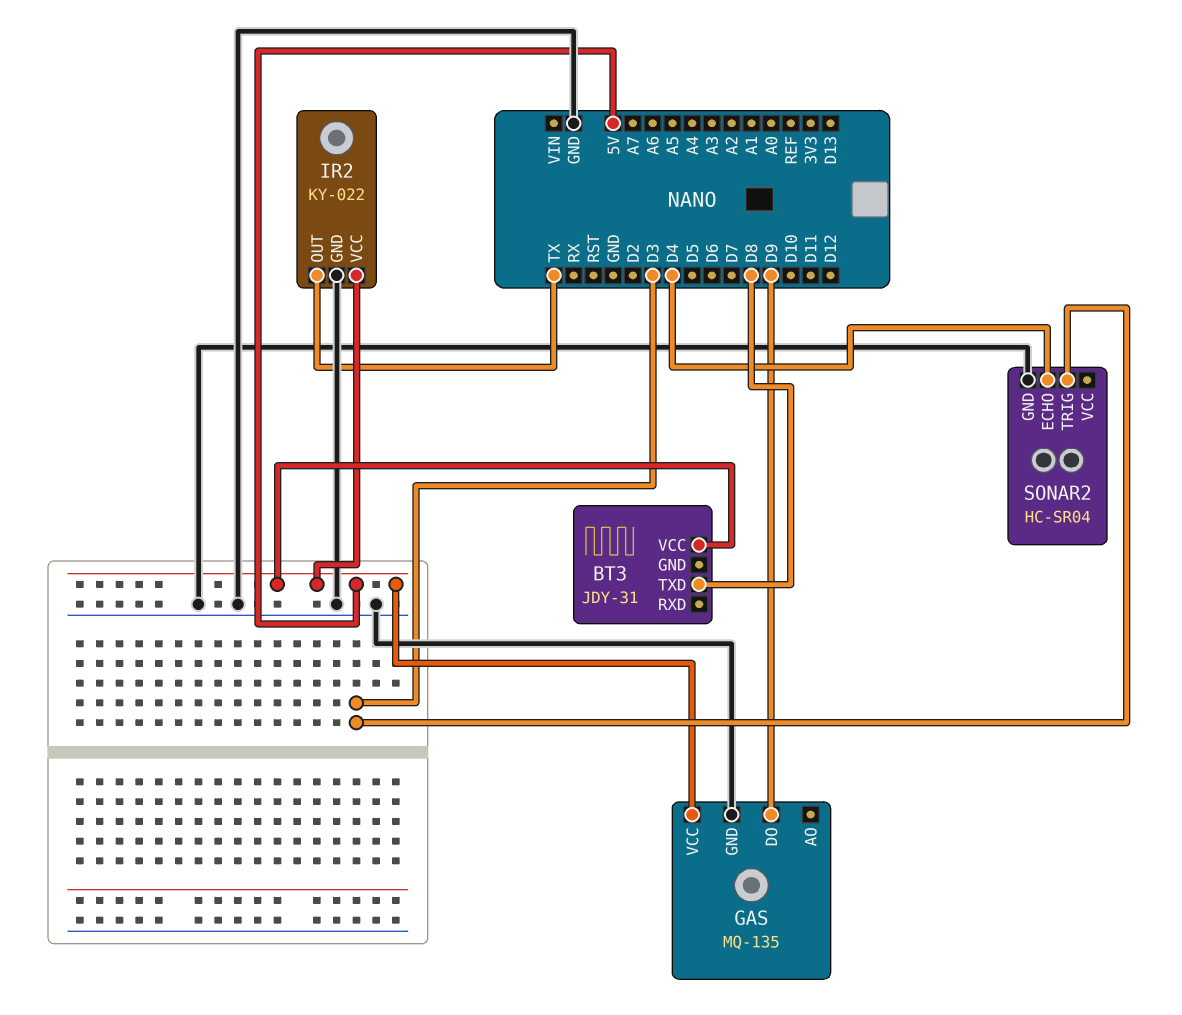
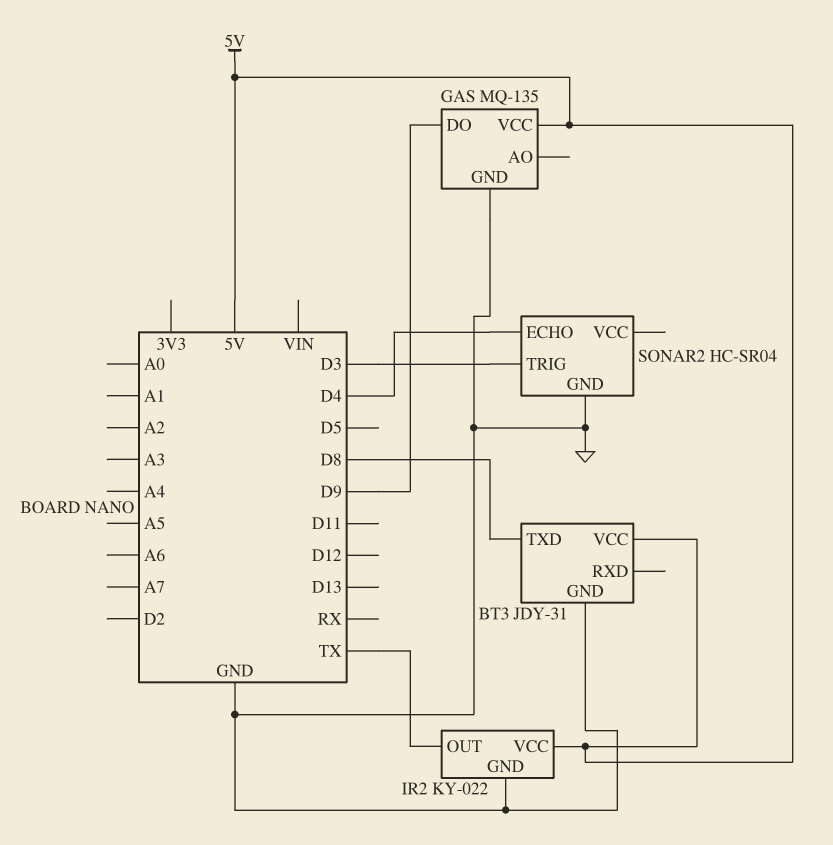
BT3 pin GND: none -> GND

